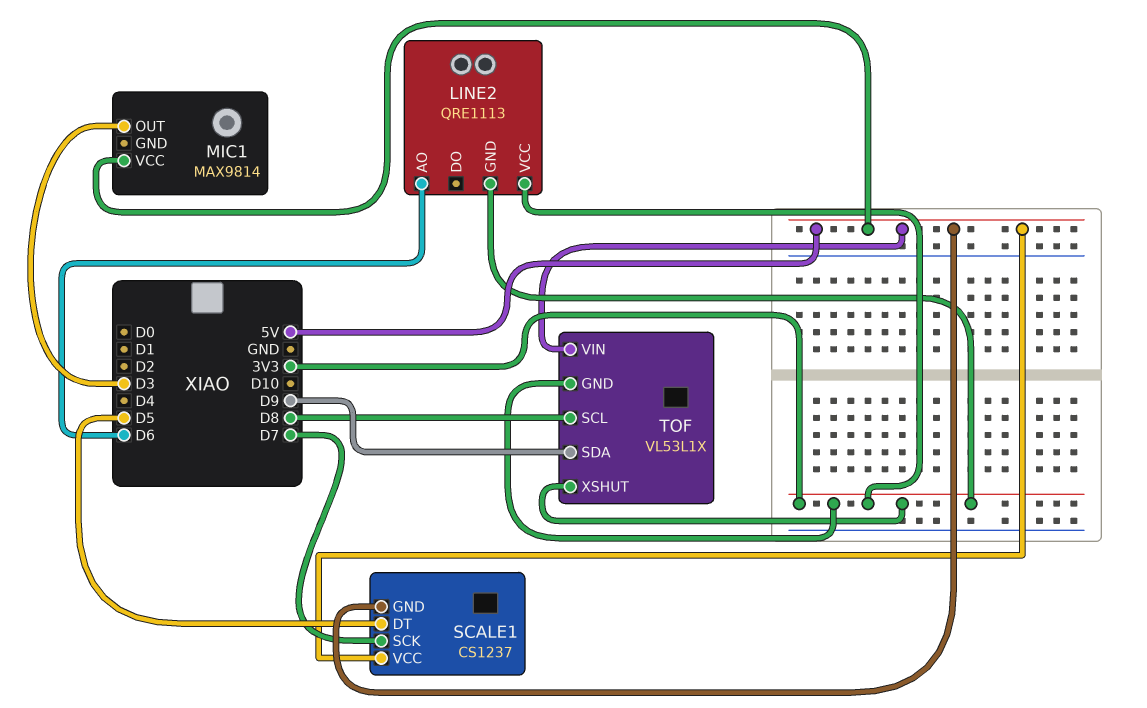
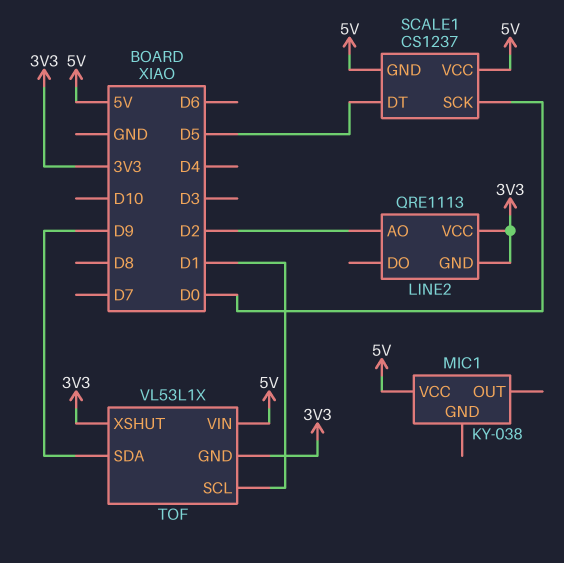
LINE2 pin AO: D6 -> D2
MIC1: MAX9814 -> KY-038
MIC1 pin OUT: D3 -> none
SCALE1 pin SCK: D7 -> D0
TOF pin SCL: D8 -> D1

